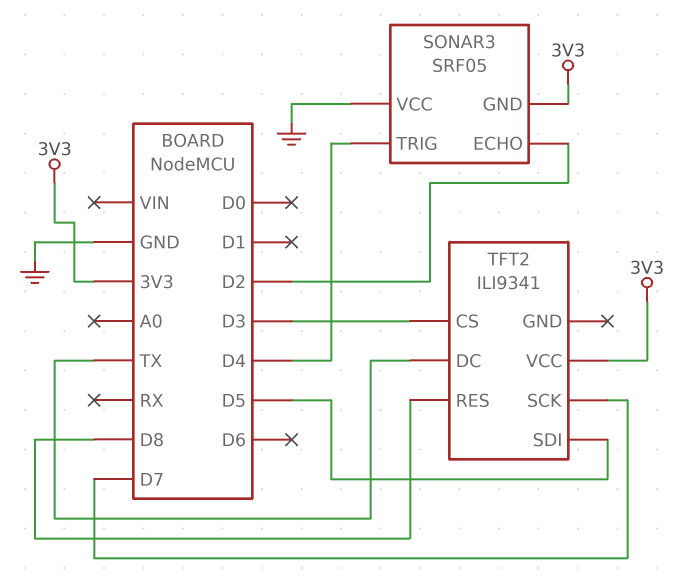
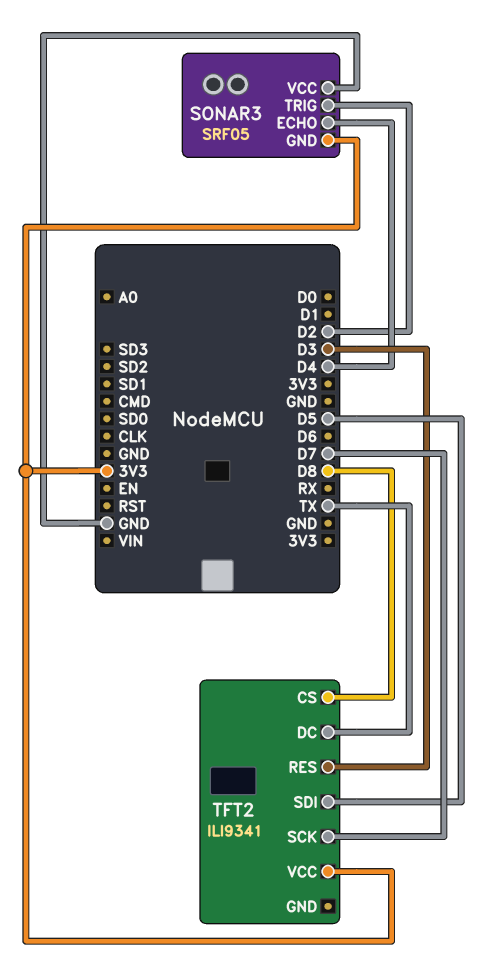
SONAR3 pin ECHO: D2 -> D4
SONAR3 pin TRIG: D4 -> D2
TFT2 pin CS: D3 -> D8
TFT2 pin RES: D8 -> D3

